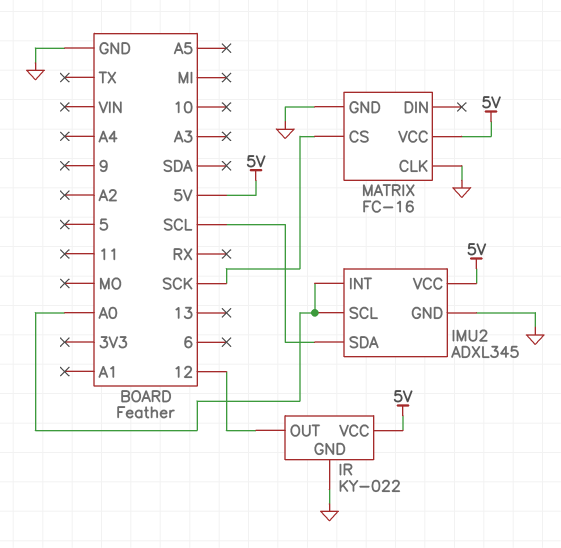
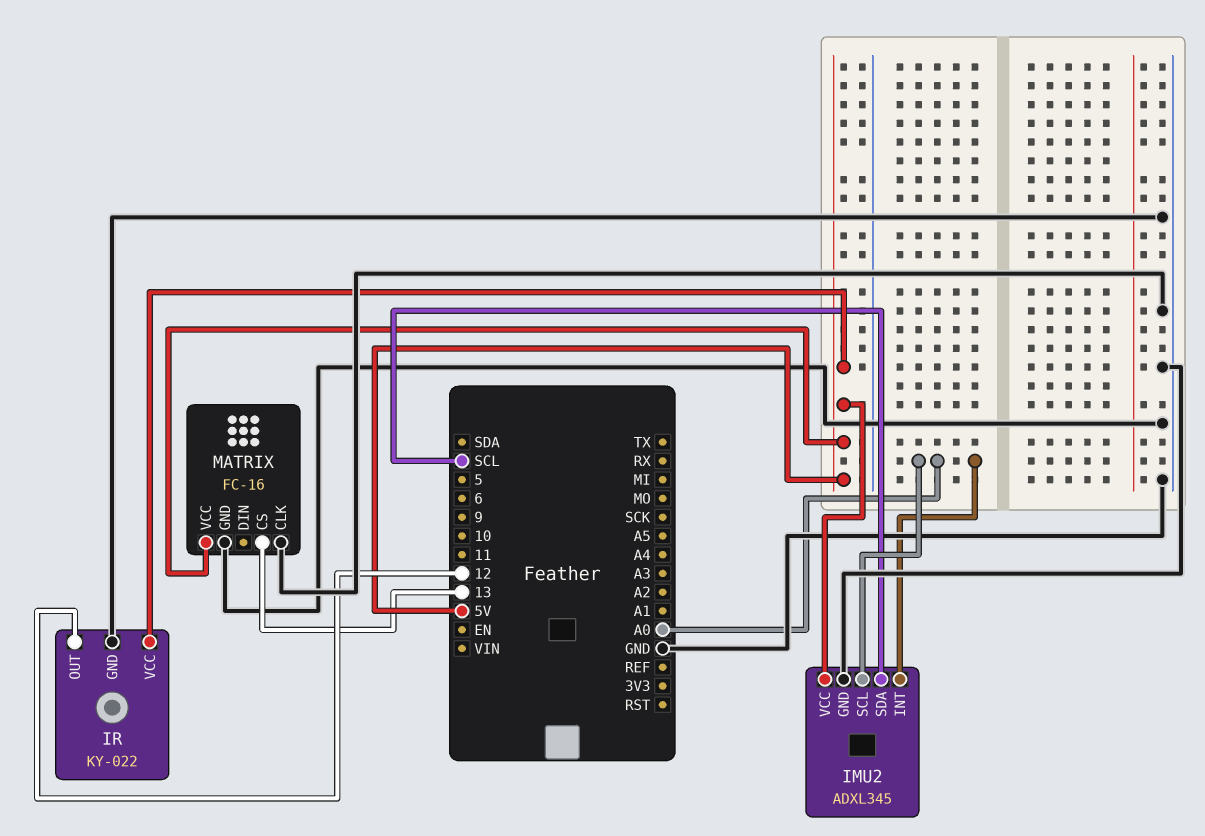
MATRIX pin CS: SCK -> 13

